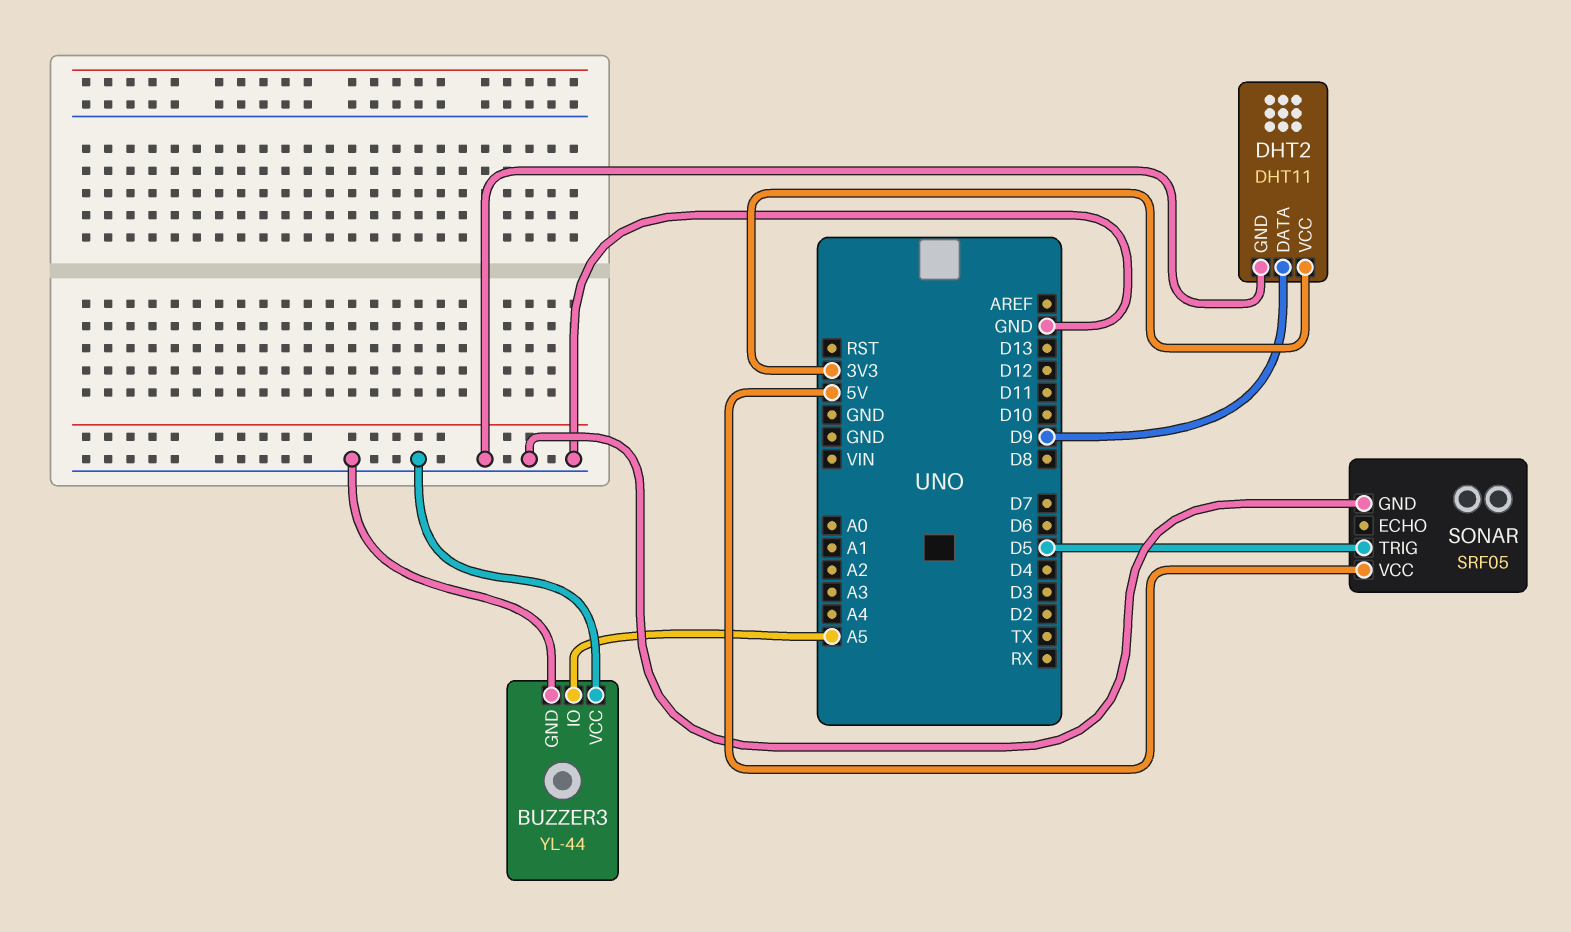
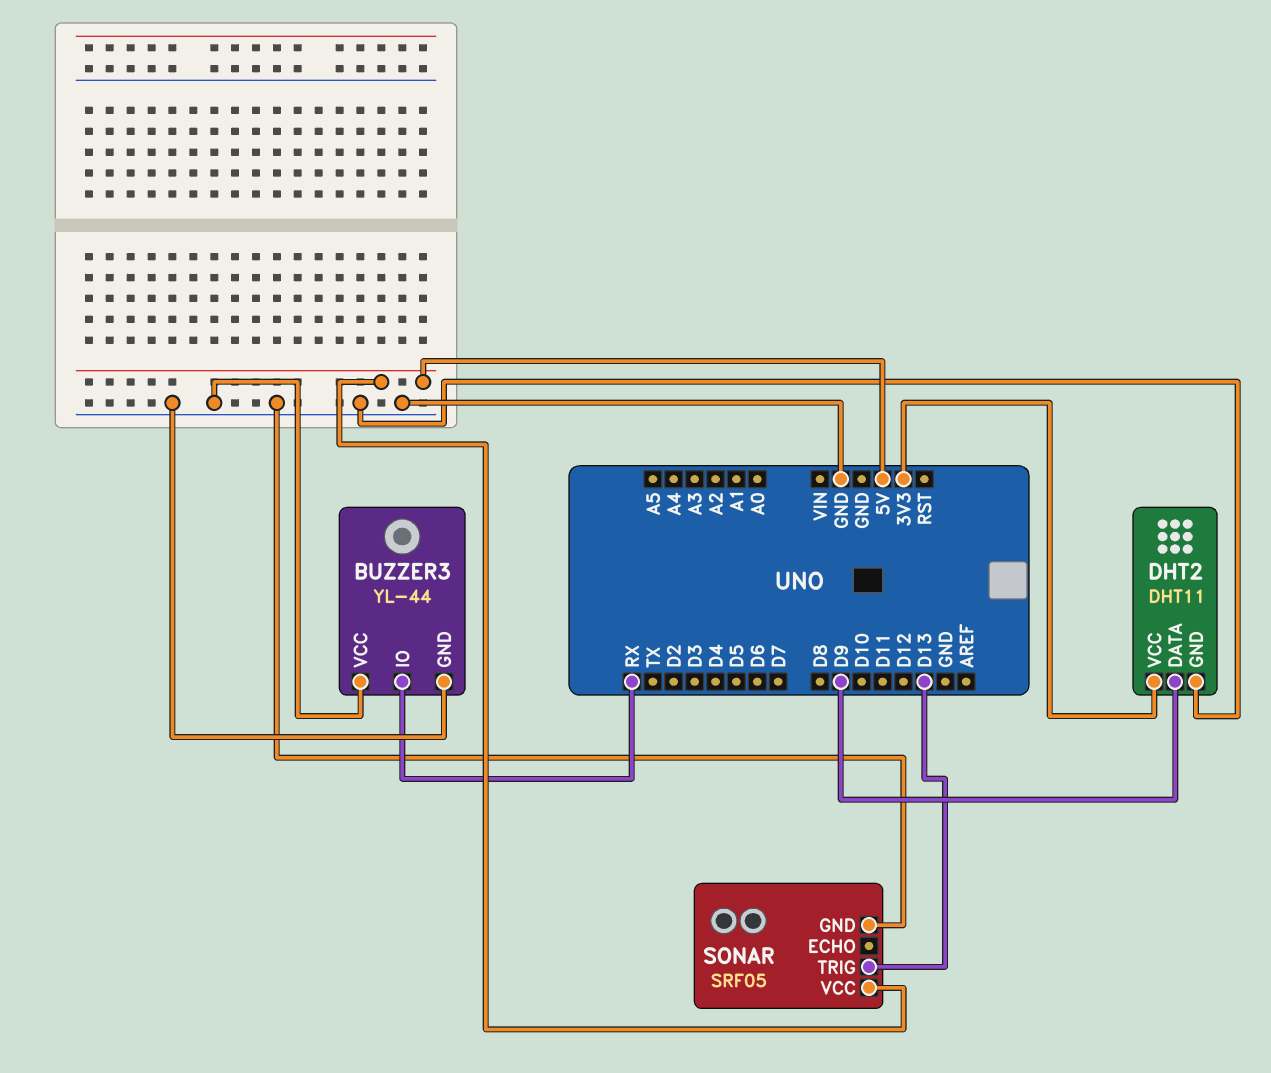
BUZZER3 pin IO: A5 -> RX
SONAR pin TRIG: D5 -> D13

